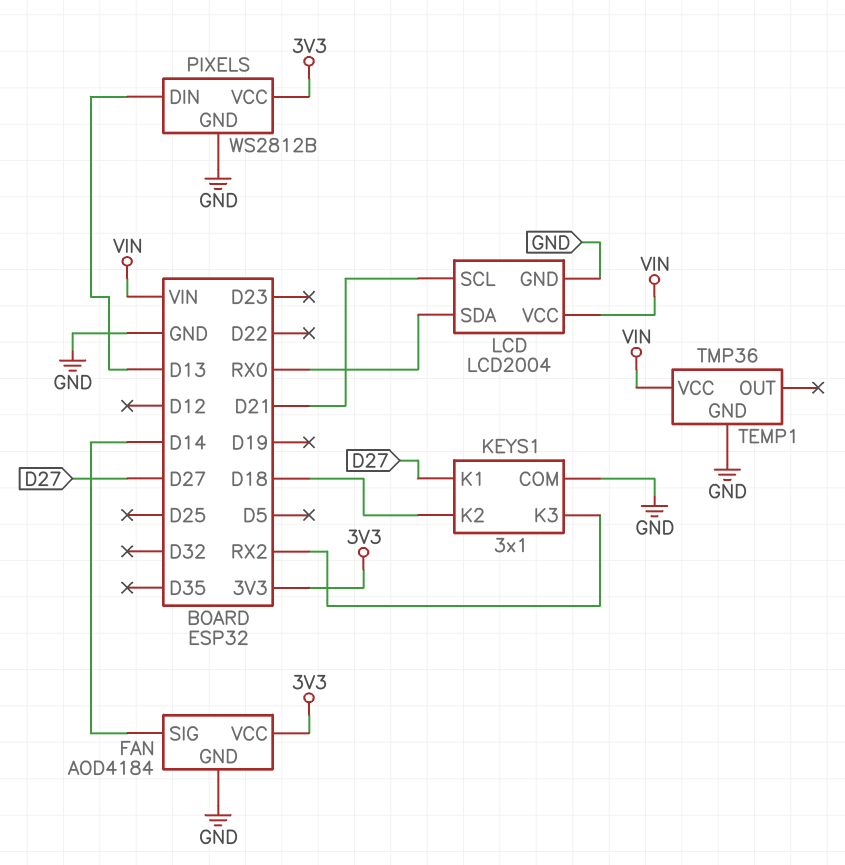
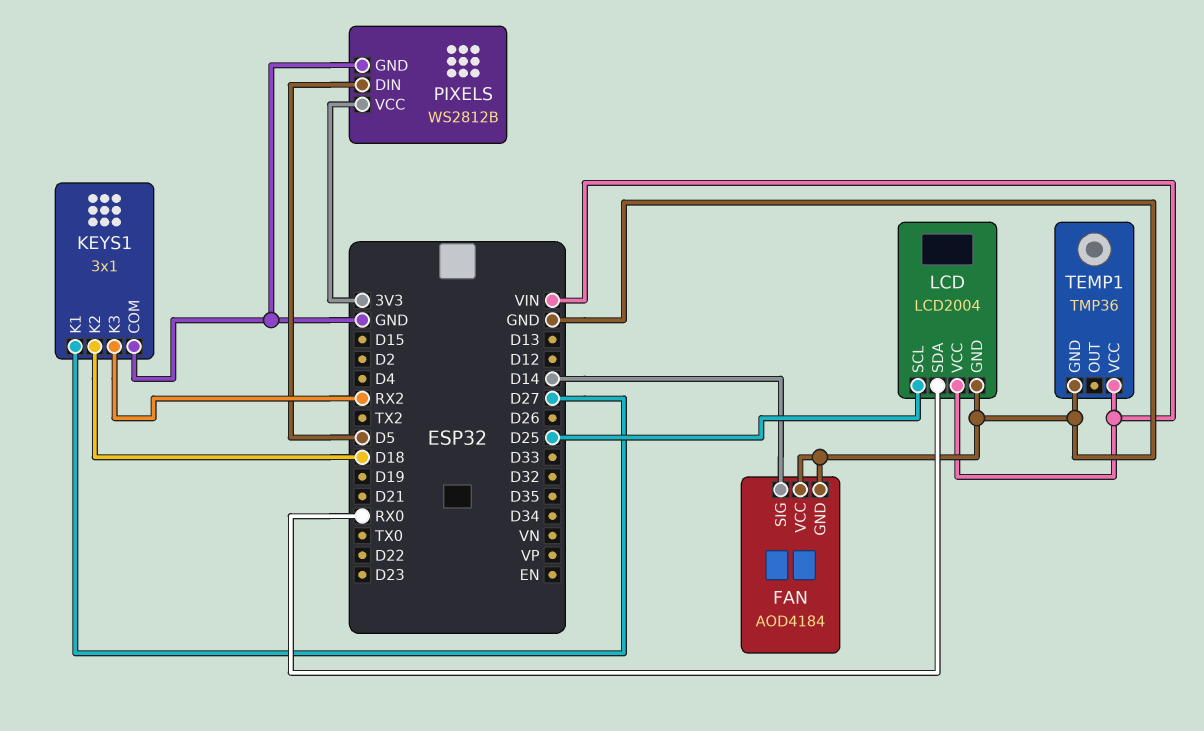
FAN pin VCC: 3V3 -> GND
LCD pin SCL: D21 -> D25
PIXELS pin DIN: D13 -> D5

